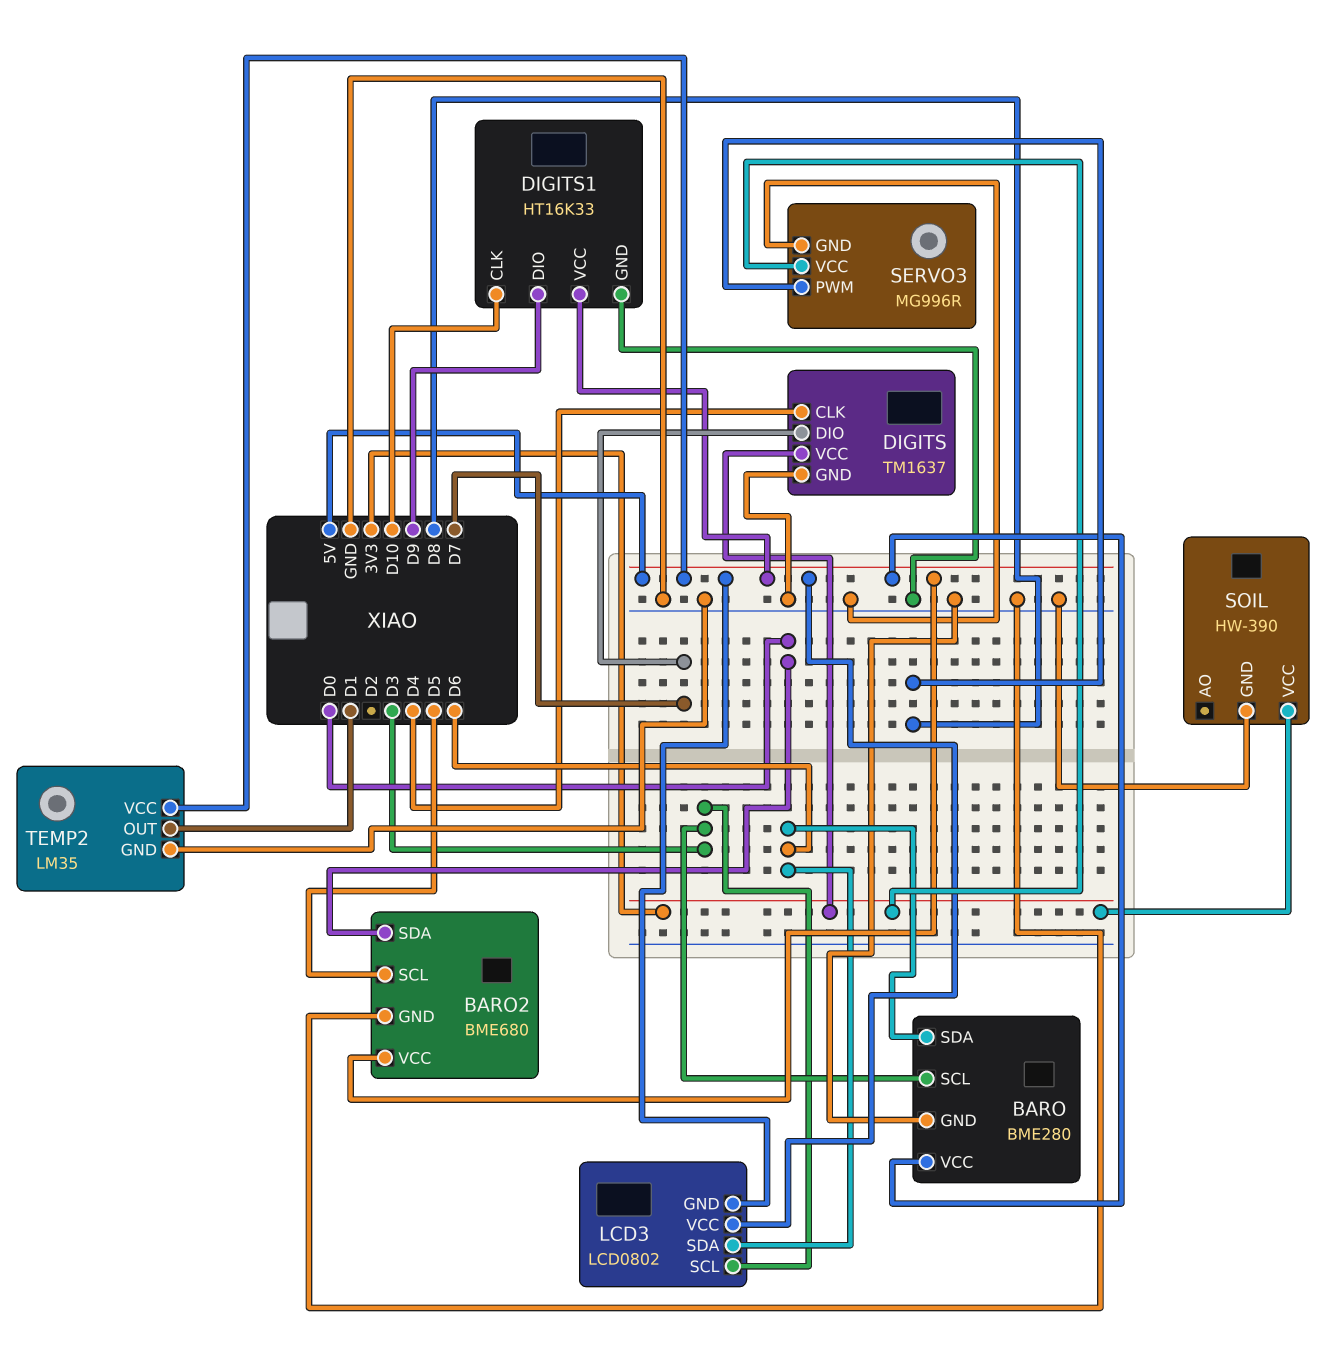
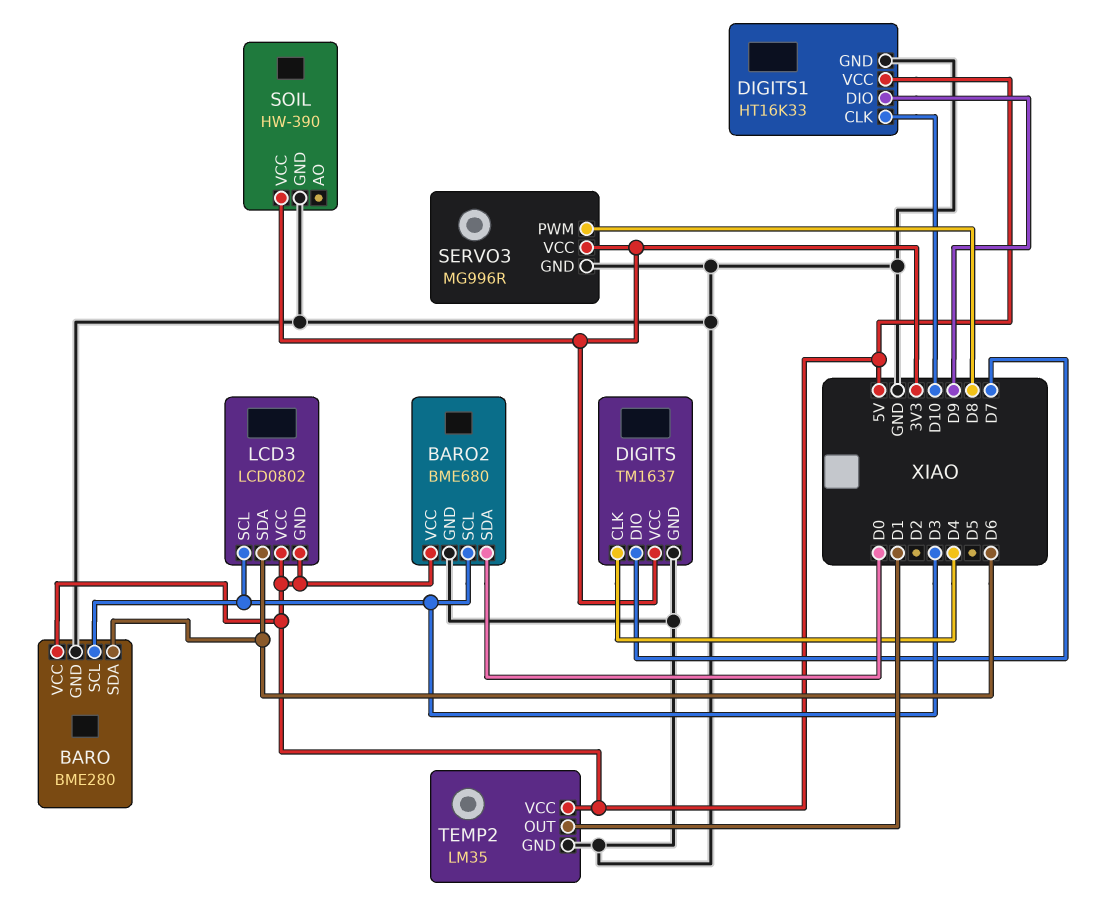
BARO2 pin SCL: D5 -> D3

